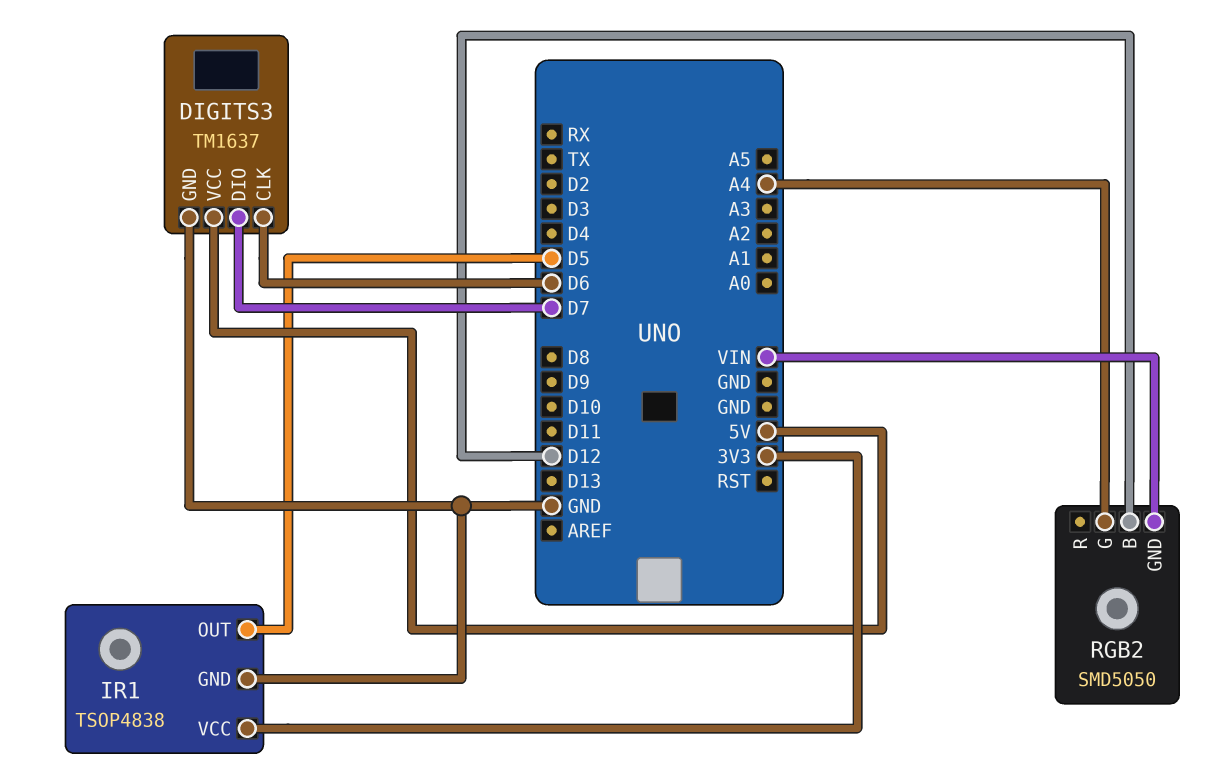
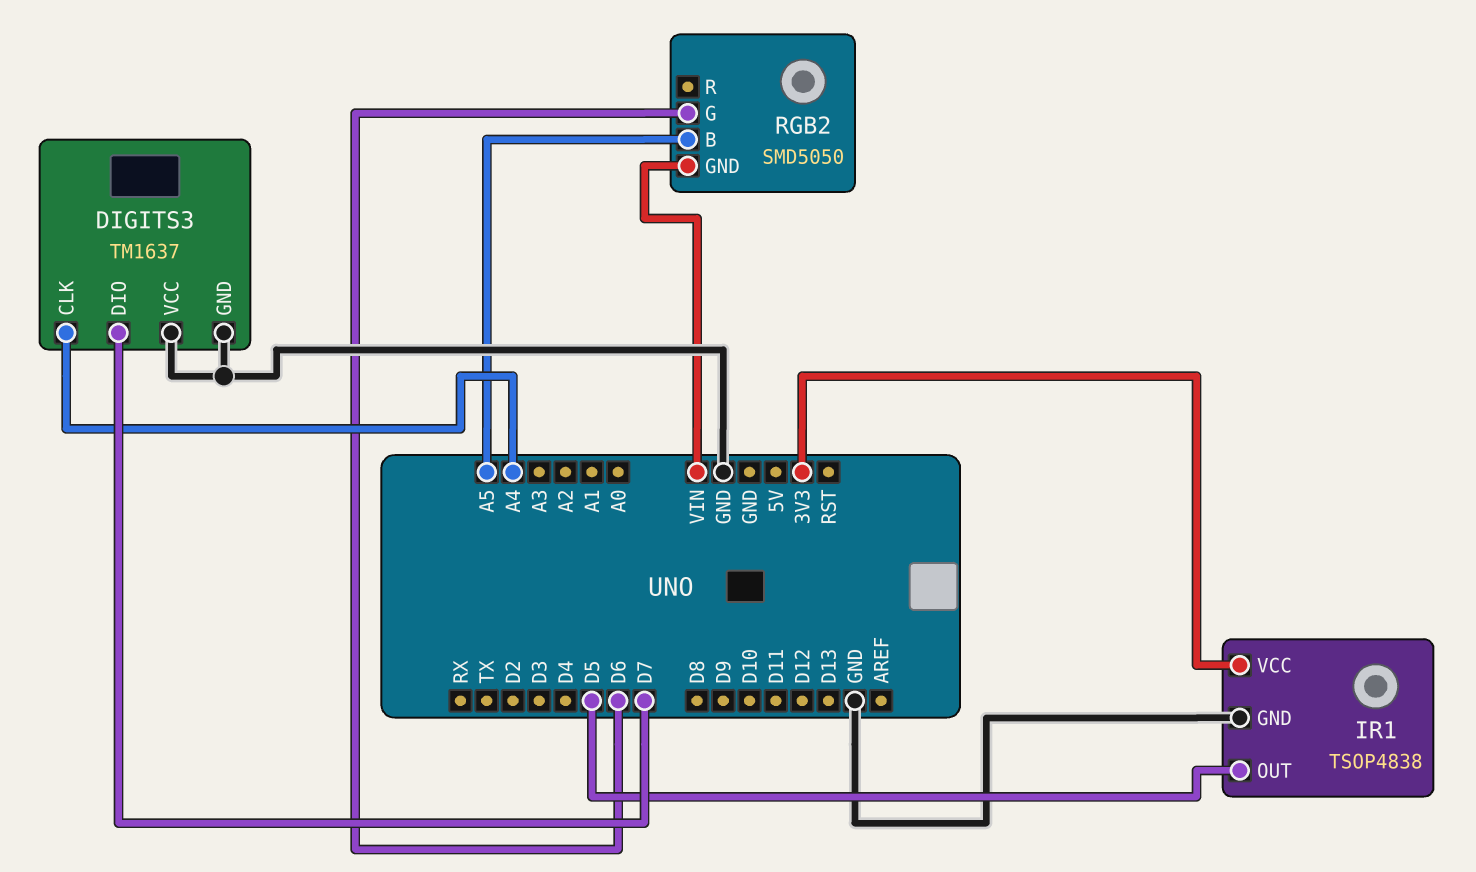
DIGITS3 pin CLK: D6 -> A4
DIGITS3 pin VCC: 5V -> GND
RGB2 pin B: D12 -> A5
RGB2 pin G: A4 -> D6

